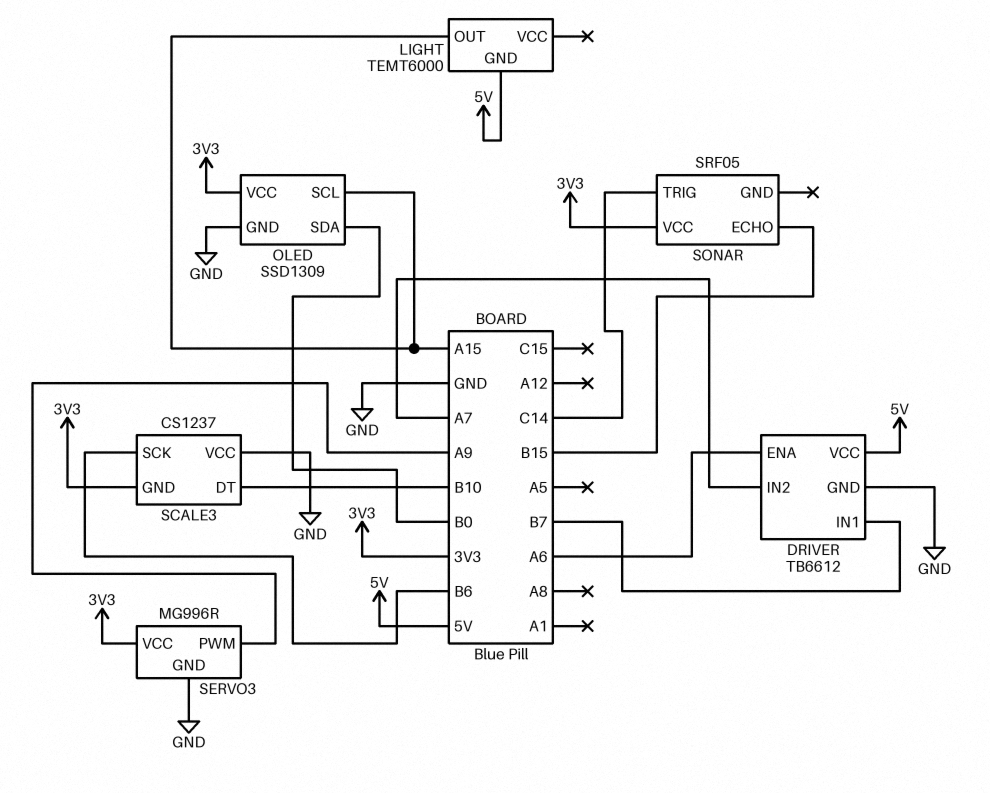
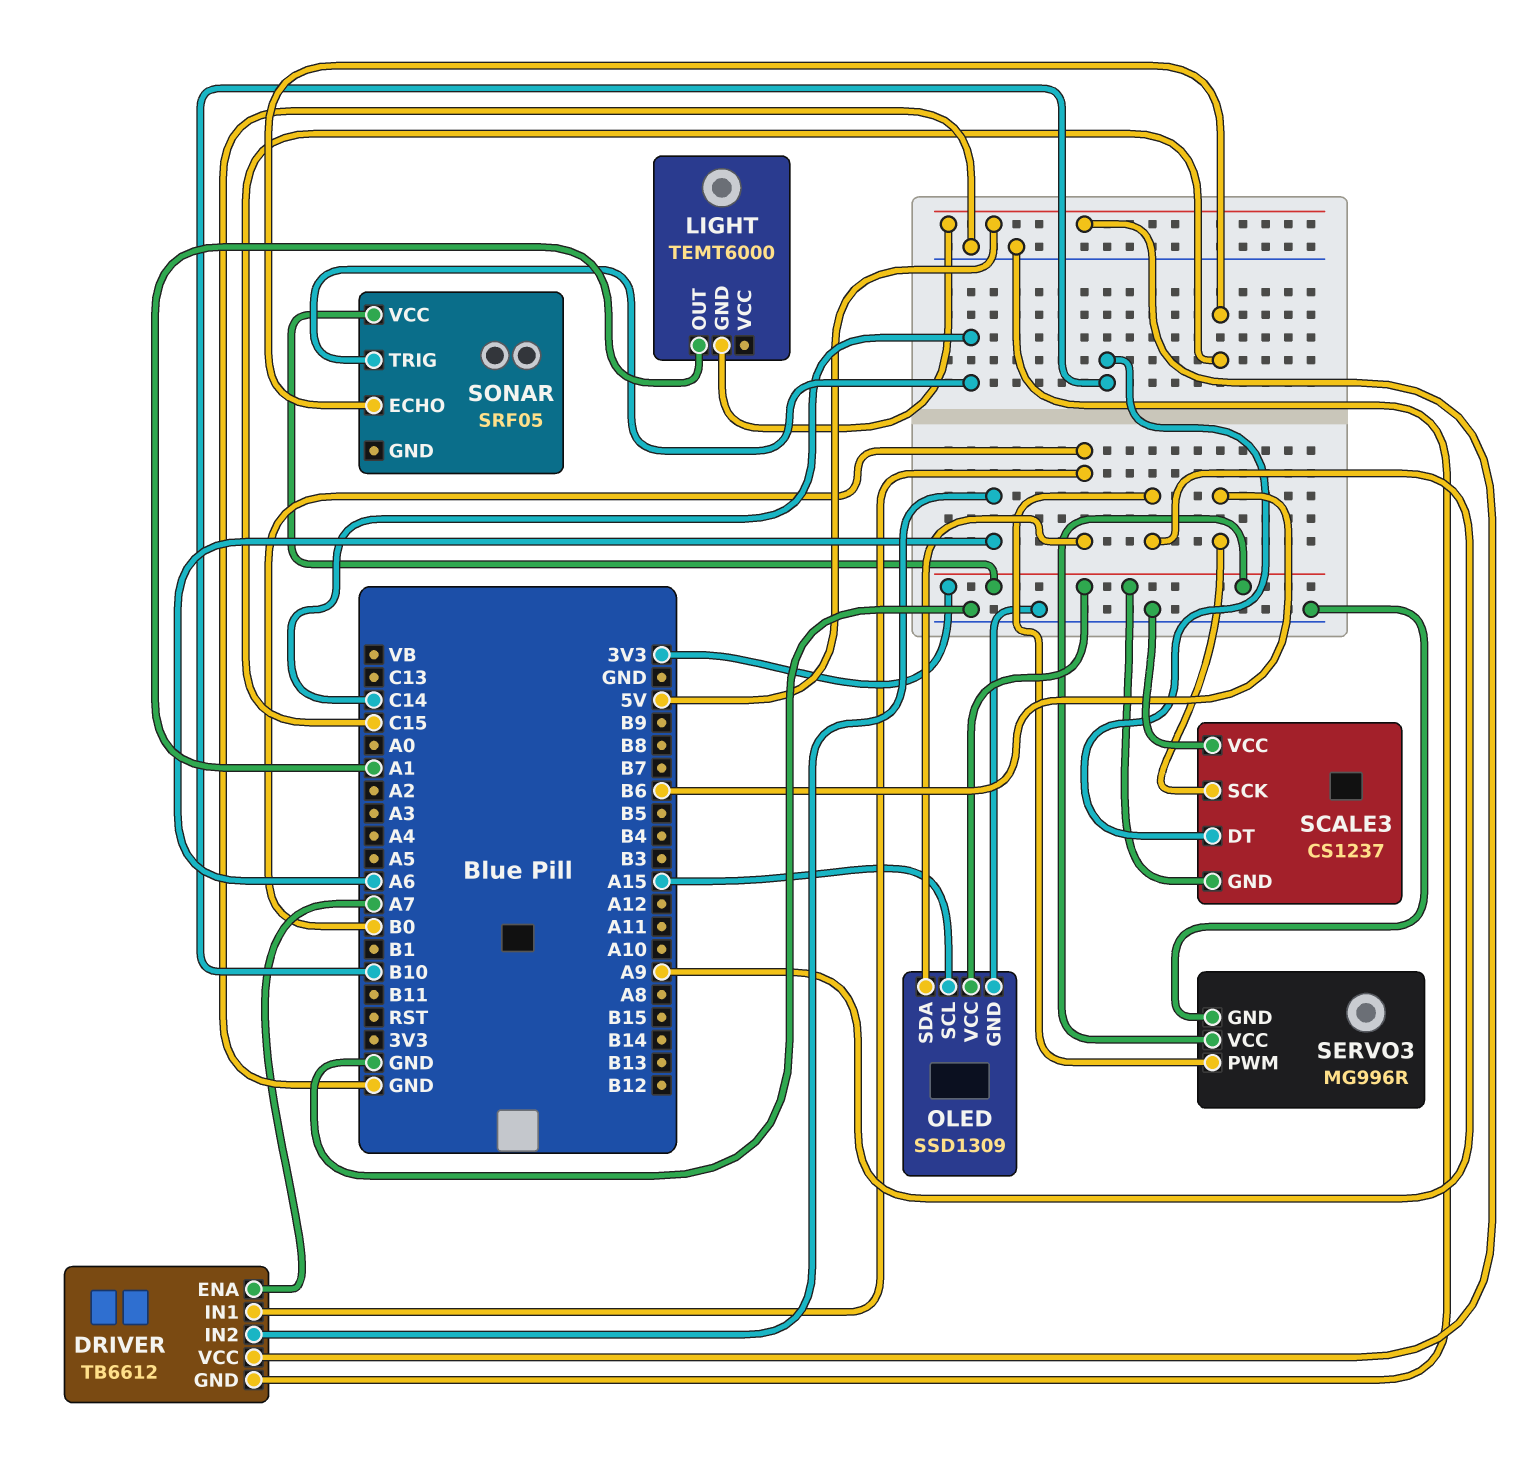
DRIVER pin ENA: A6 -> A7
DRIVER pin IN1: B7 -> B0
DRIVER pin IN2: A7 -> A6
LIGHT pin OUT: A15 -> A1
SONAR pin ECHO: B15 -> C15

